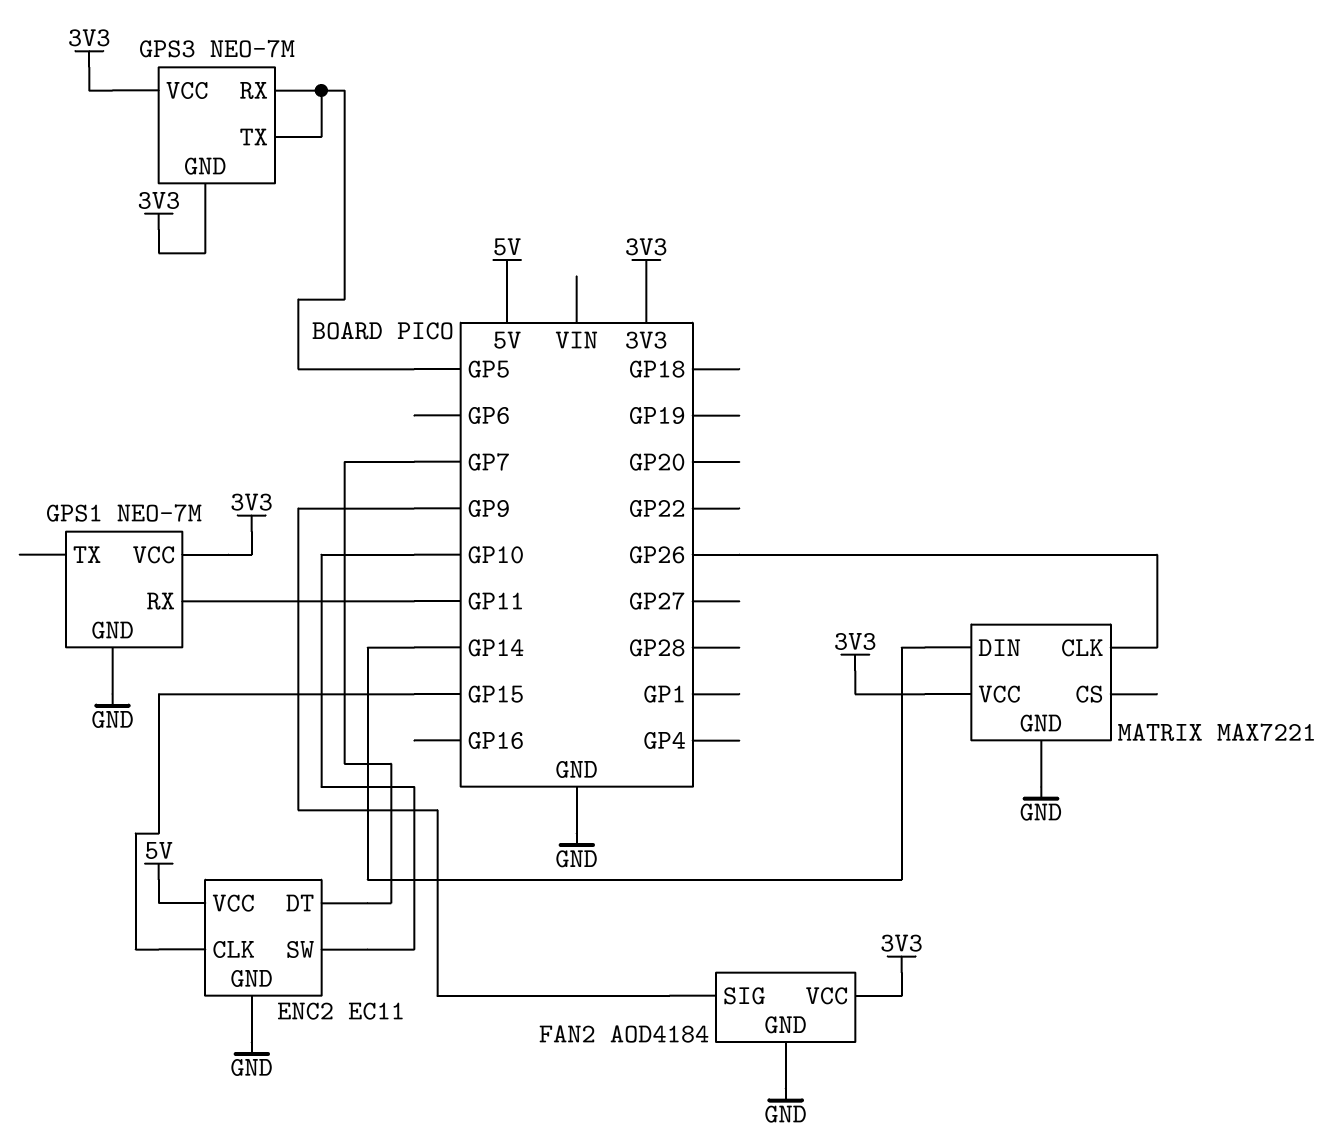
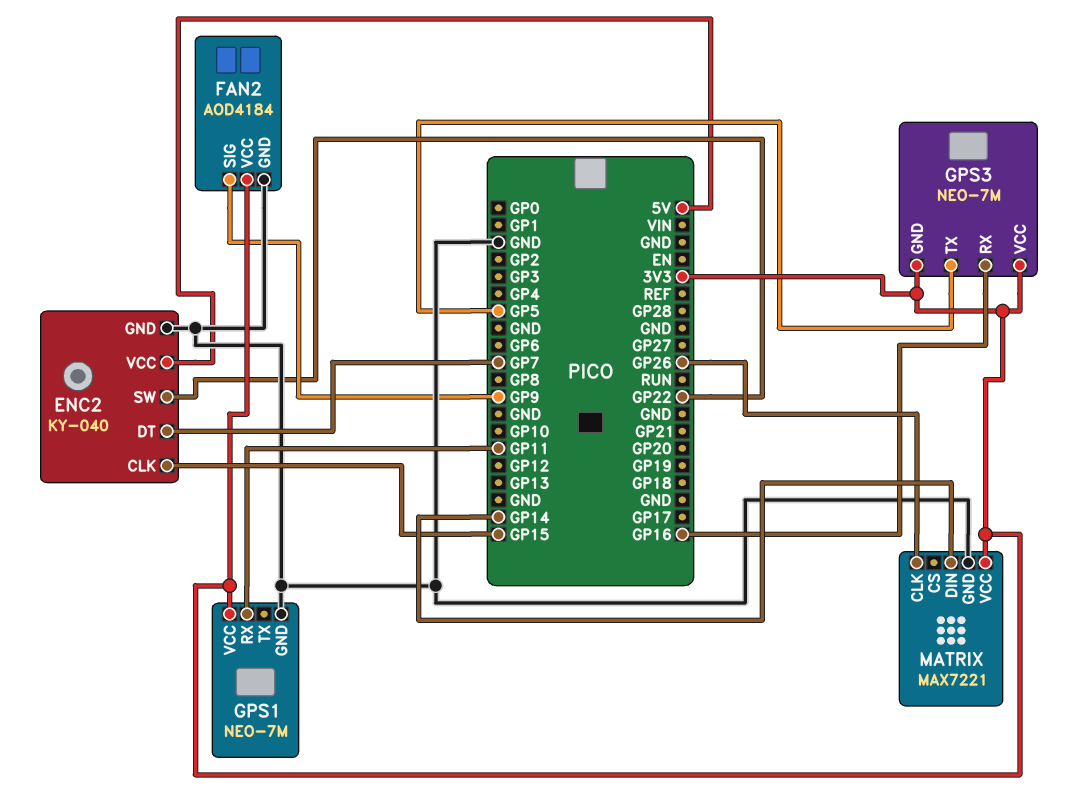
ENC2: EC11 -> KY-040
ENC2 pin SW: GP10 -> GP22
GPS3 pin RX: GP5 -> GP16

